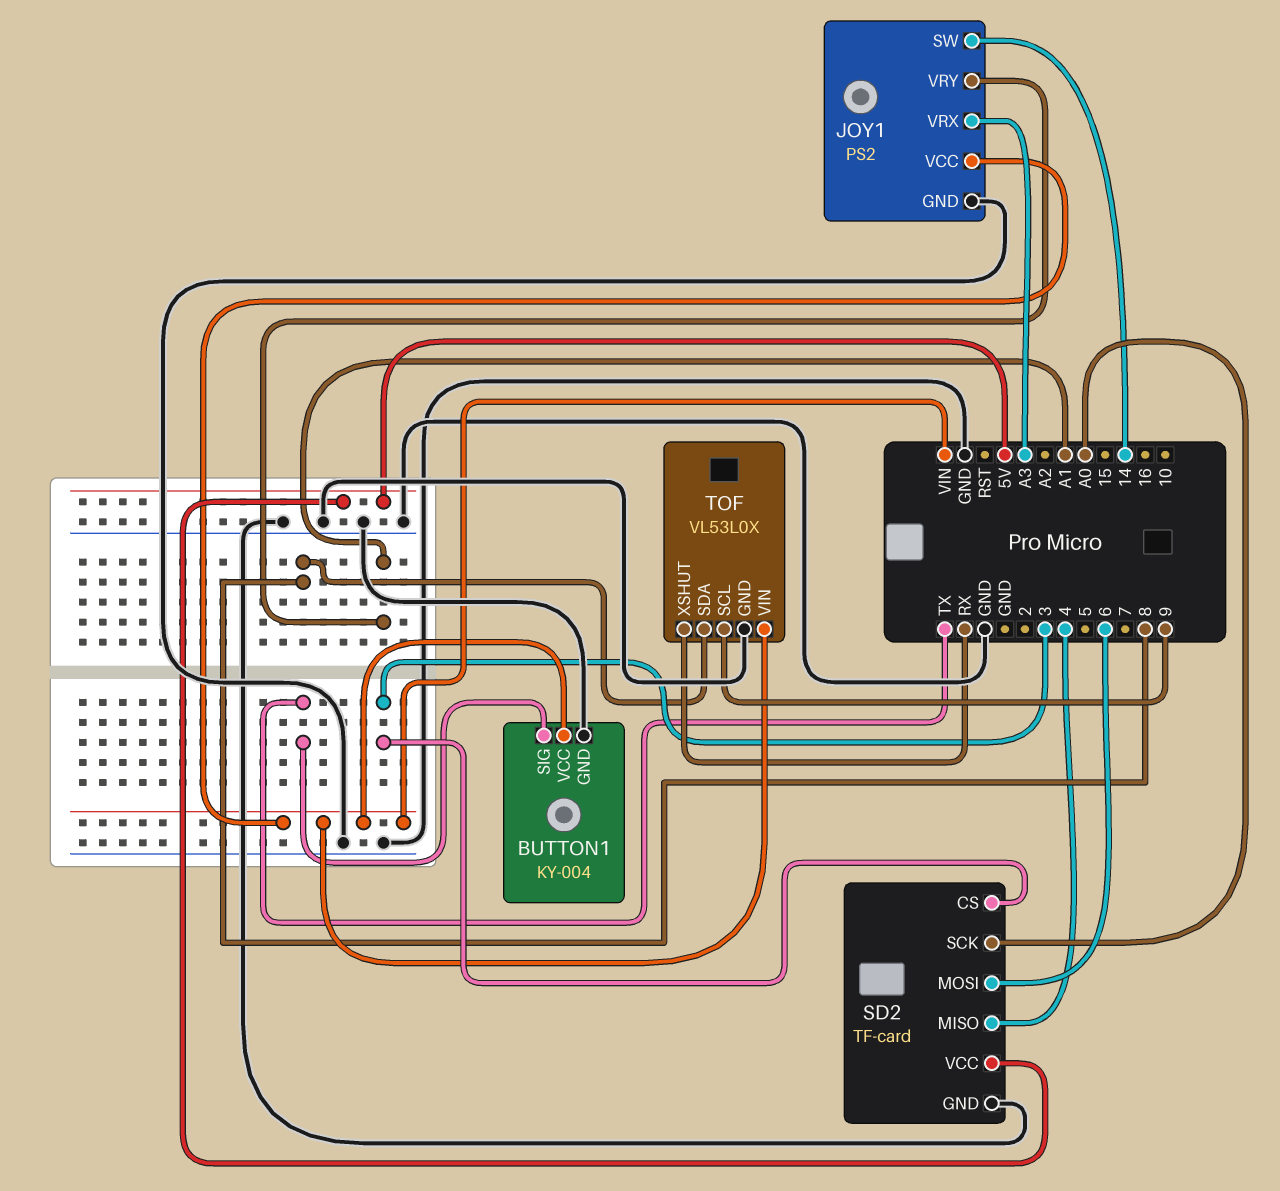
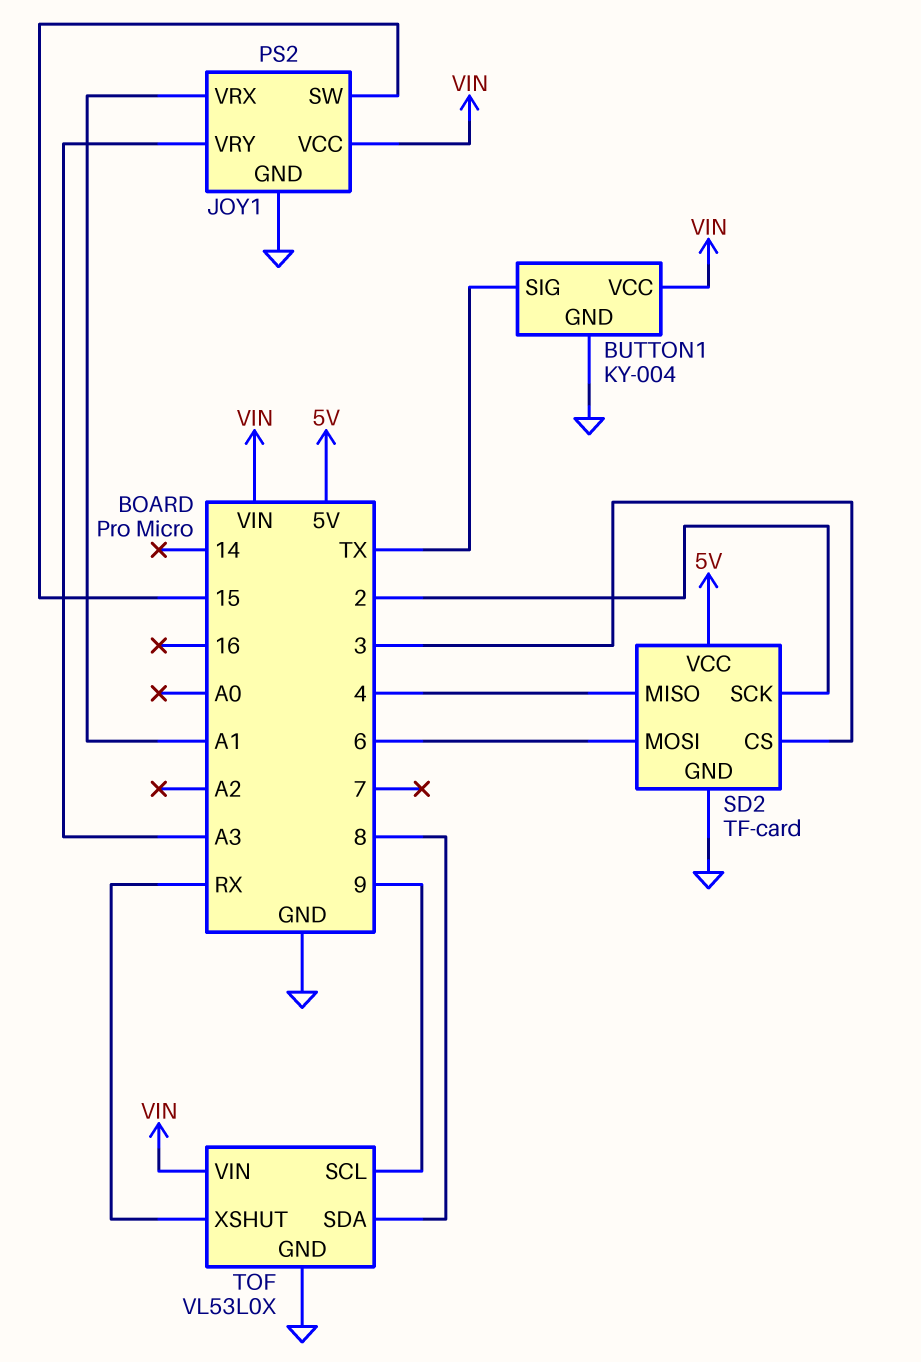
JOY1 pin SW: 14 -> 15
JOY1 pin VRX: A3 -> A1
JOY1 pin VRY: A1 -> A3
SD2 pin SCK: A0 -> 2

